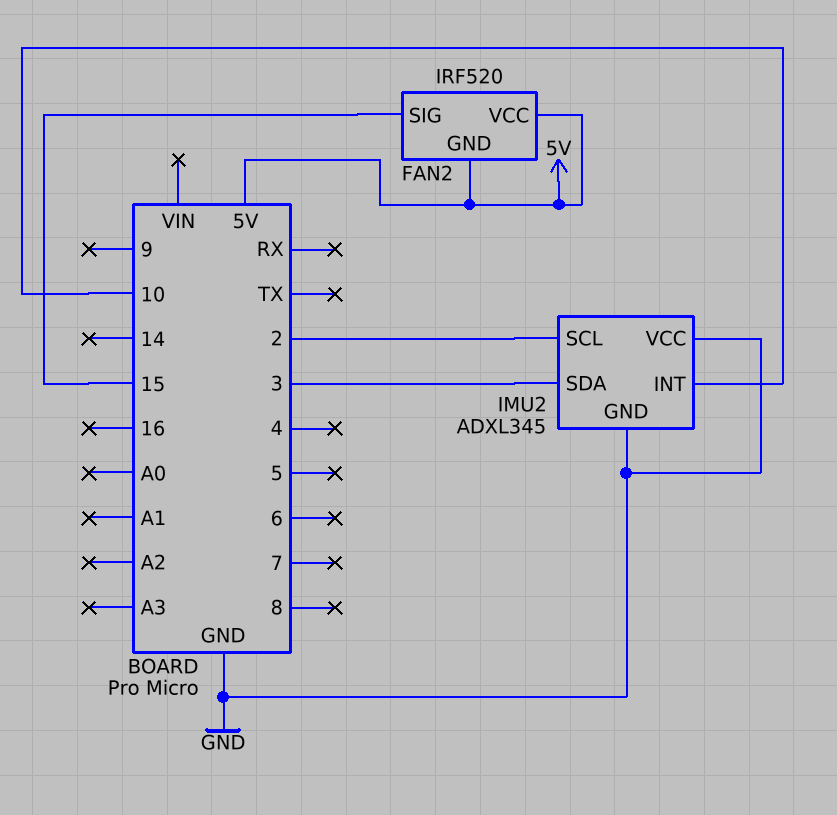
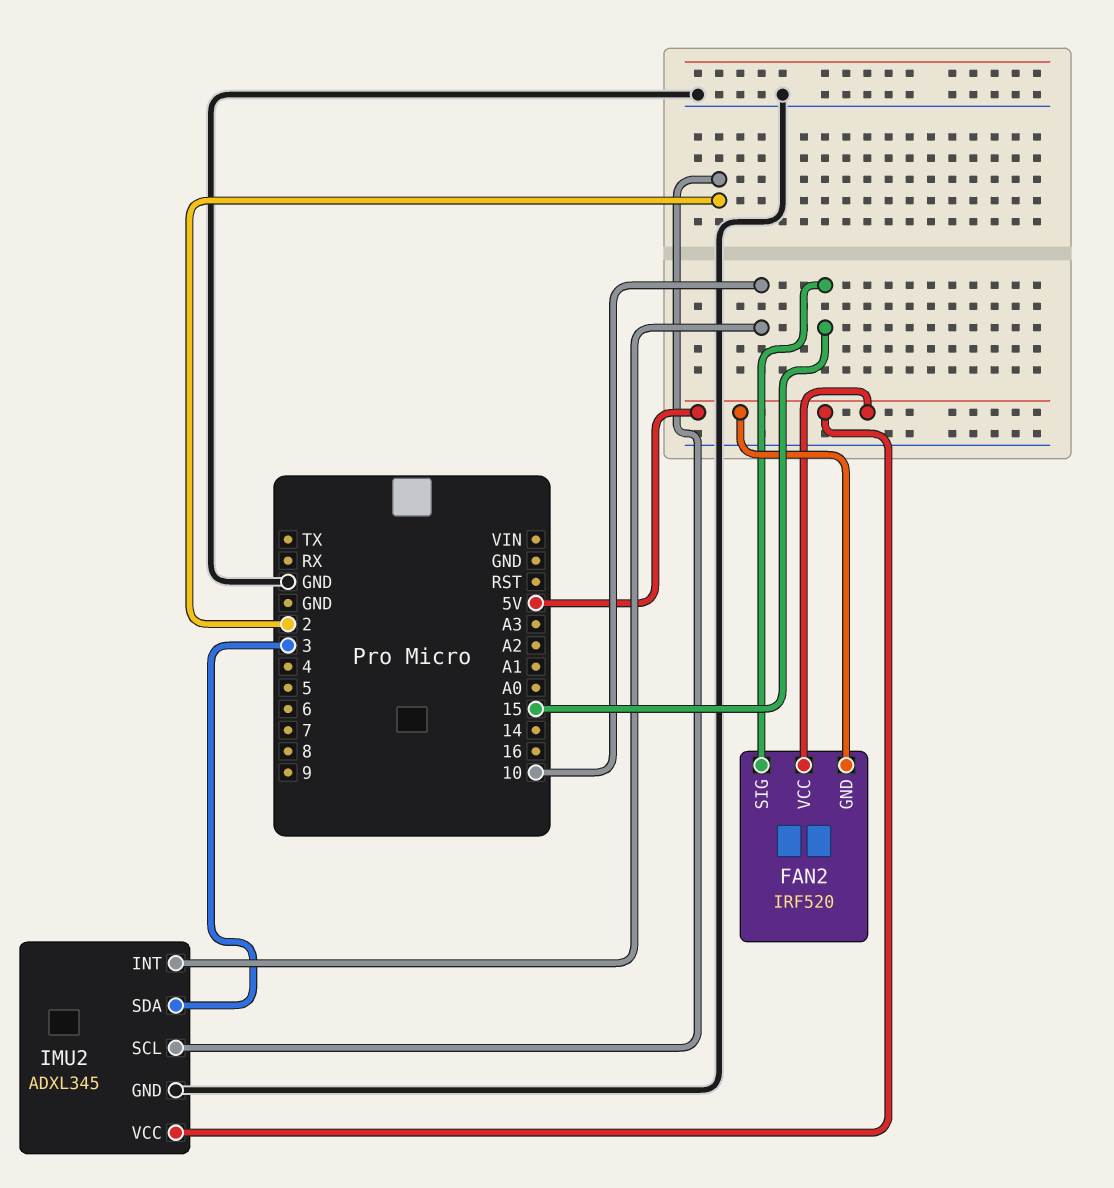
IMU2 pin VCC: GND -> 5V

